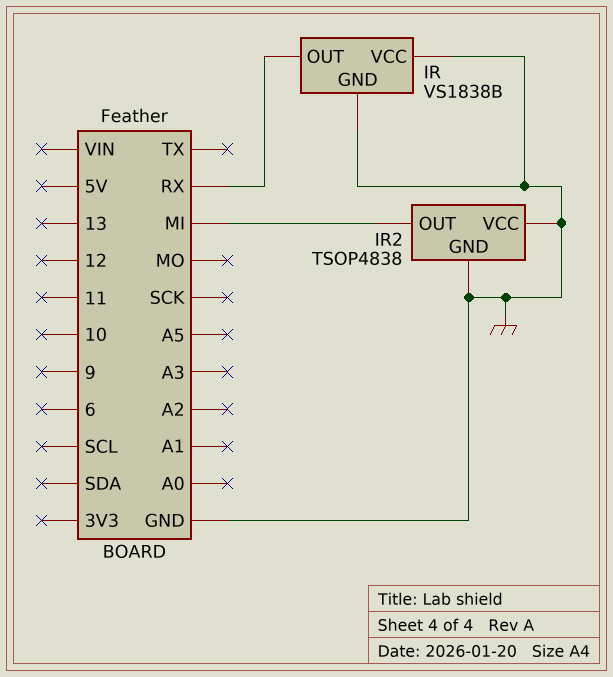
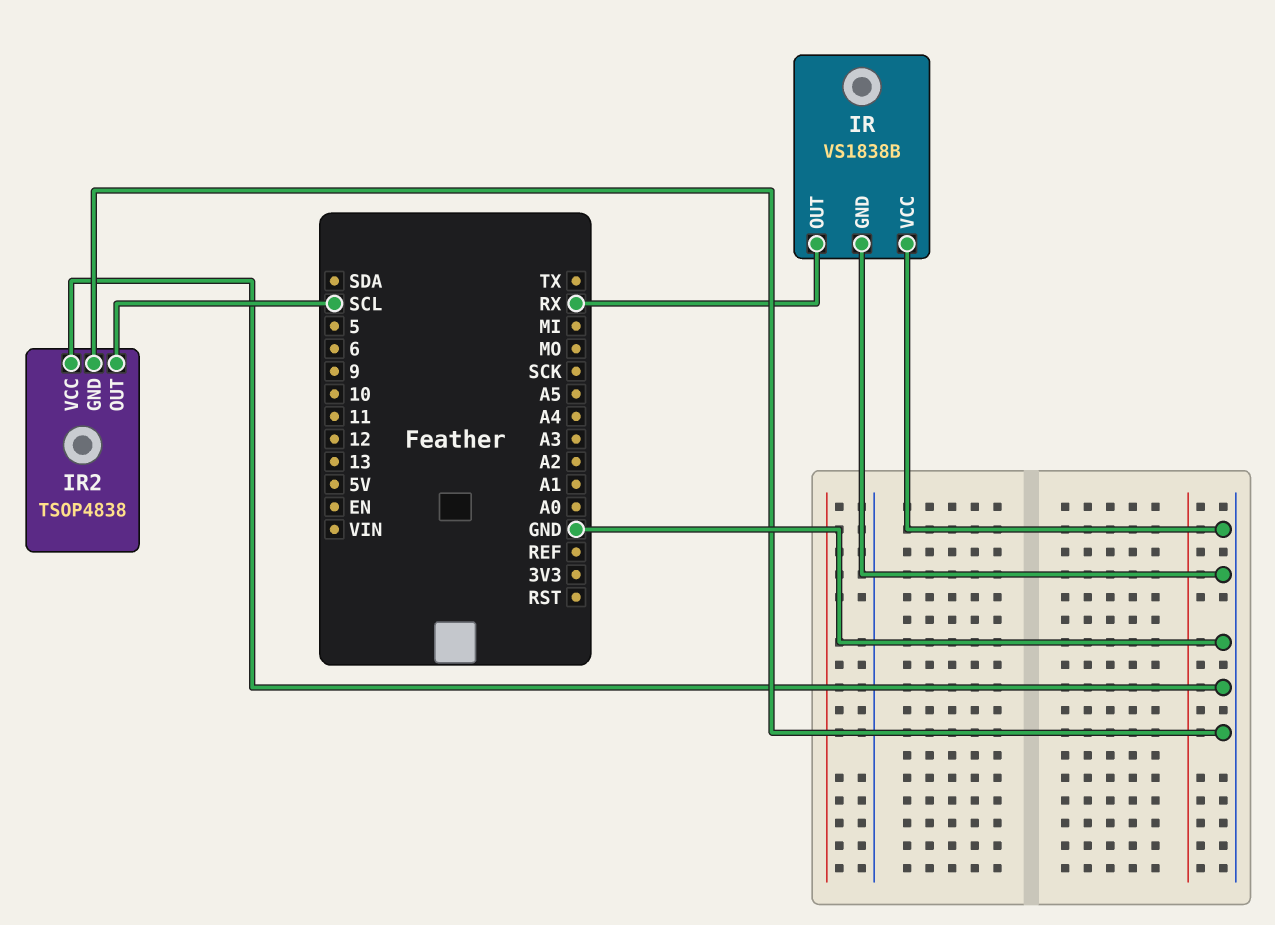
IR2 pin OUT: MI -> SCL

